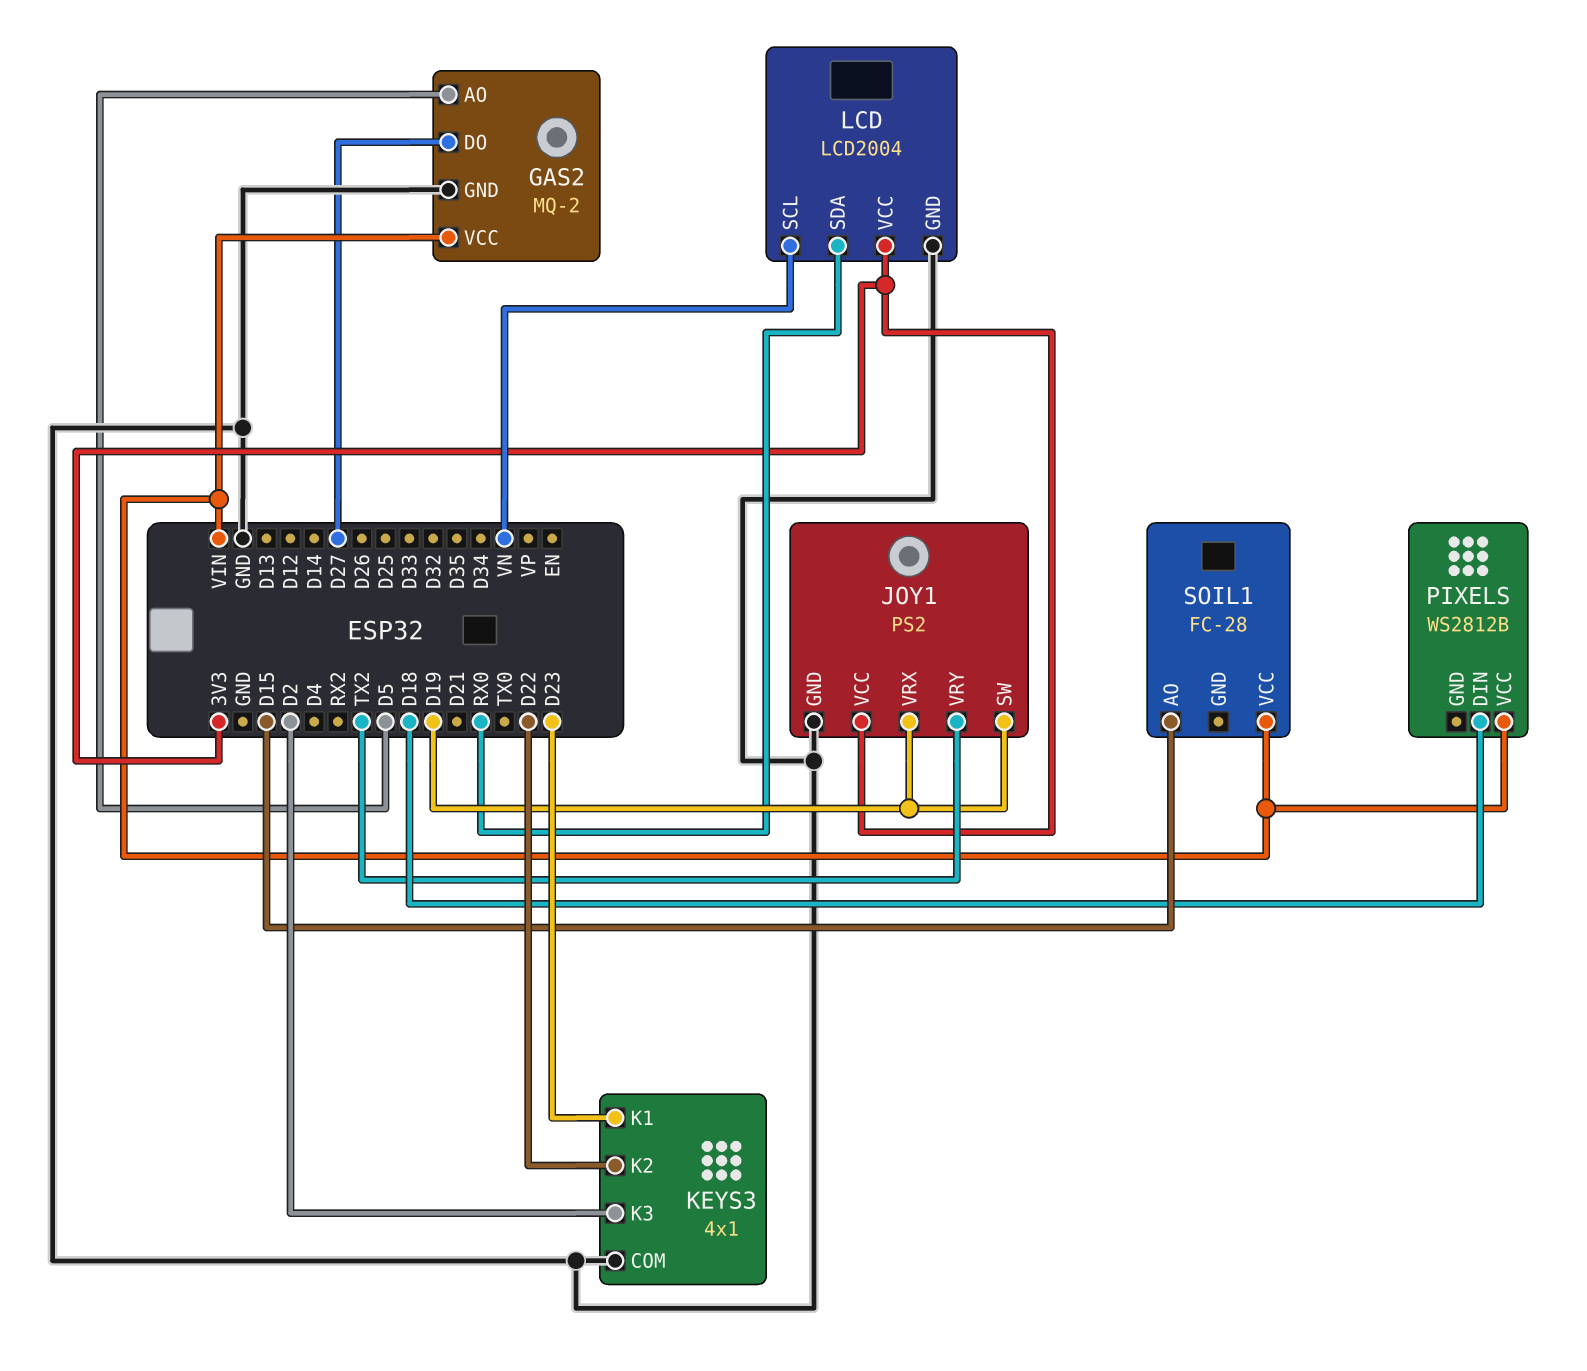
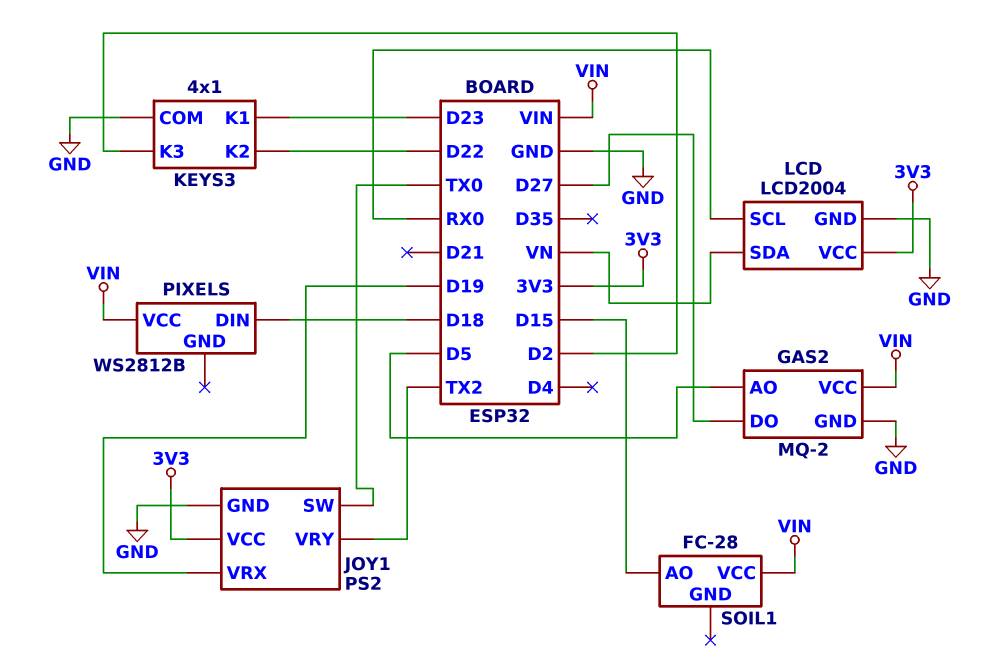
JOY1 pin SW: D19 -> TX0
LCD pin SCL: VN -> RX0
LCD pin SDA: RX0 -> VN

